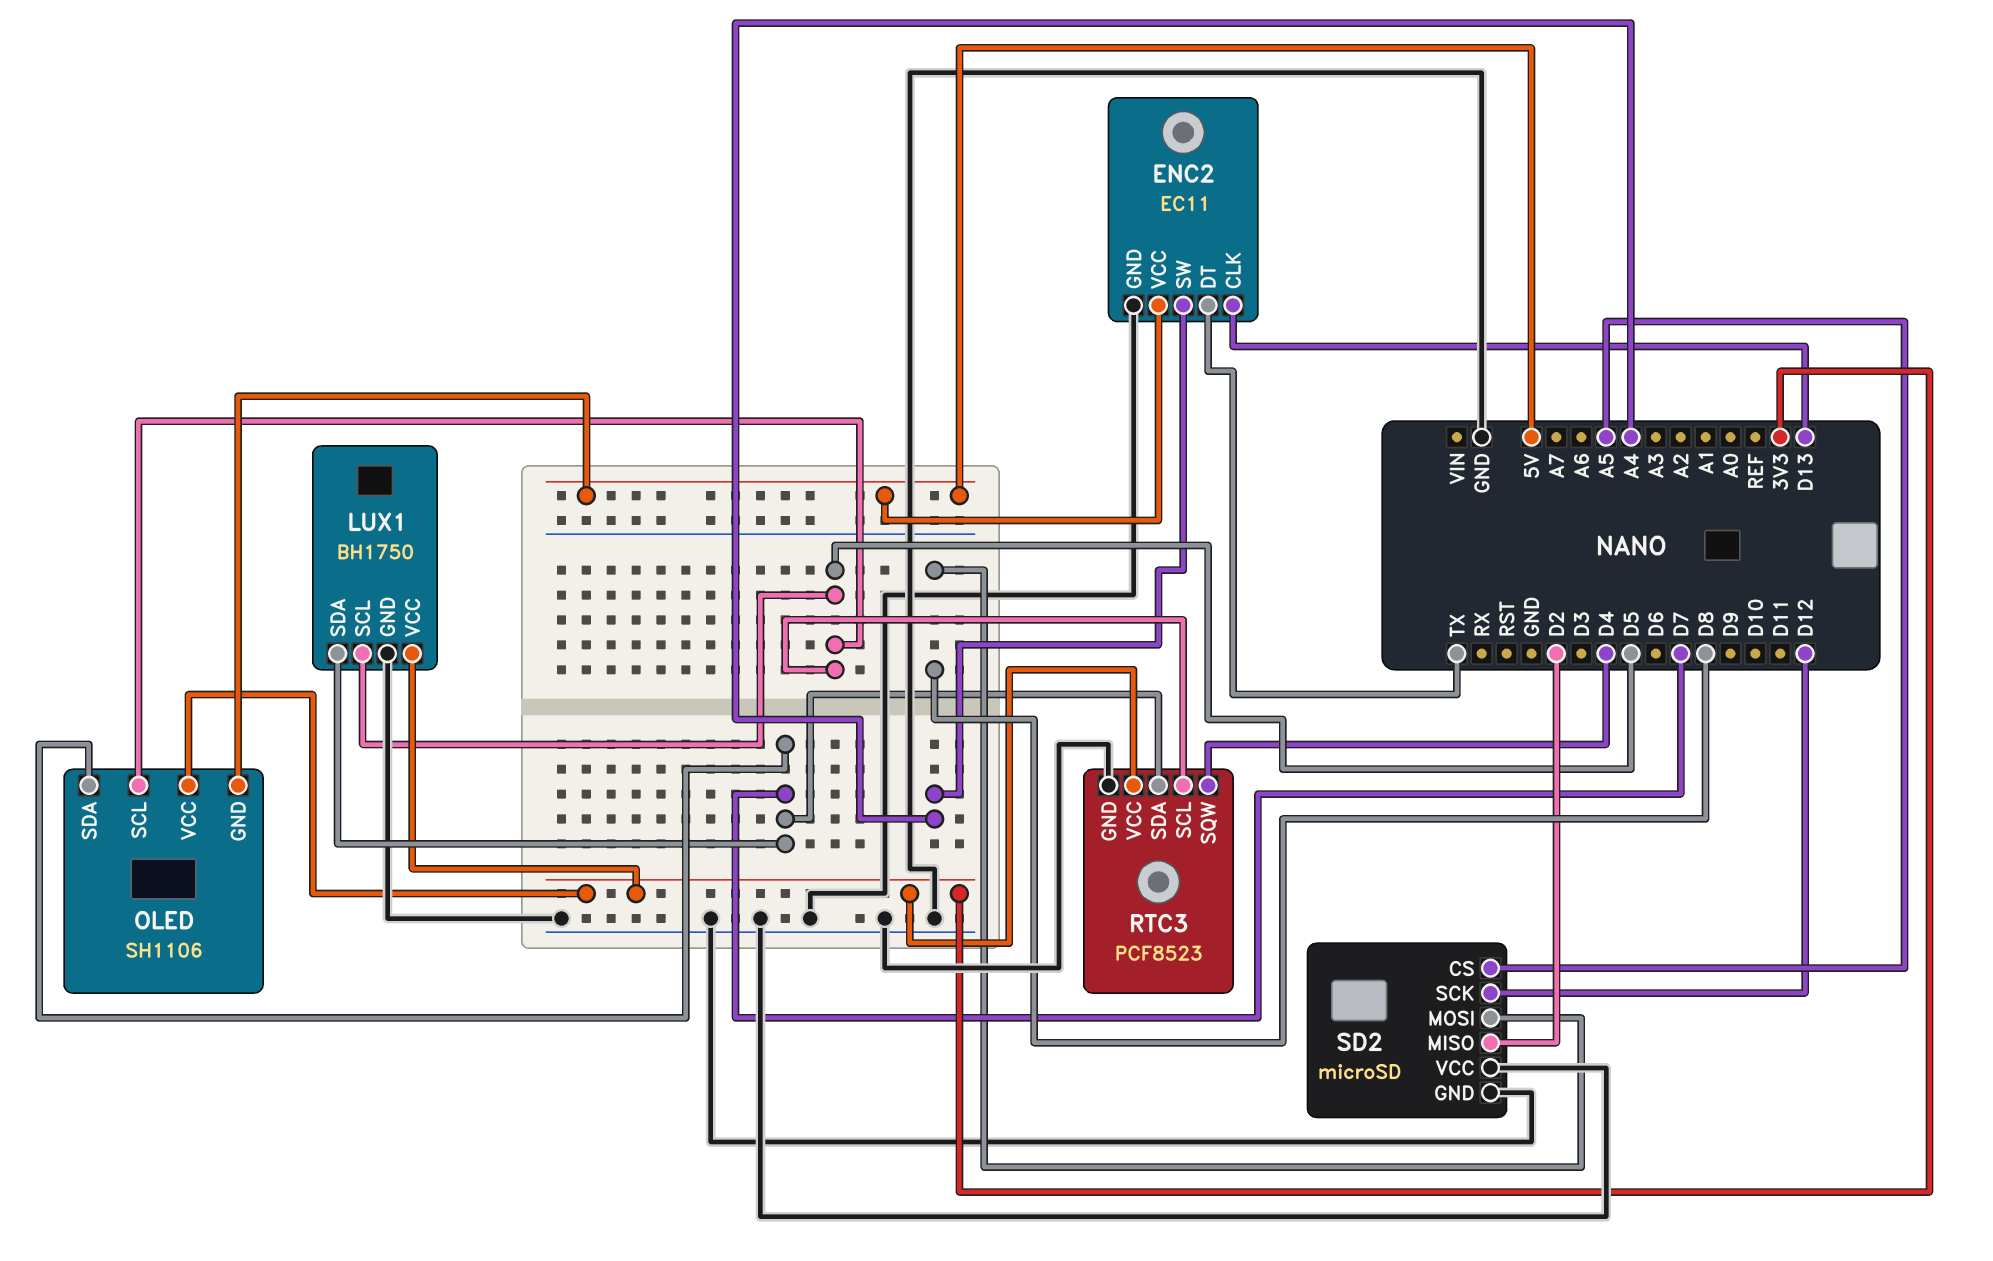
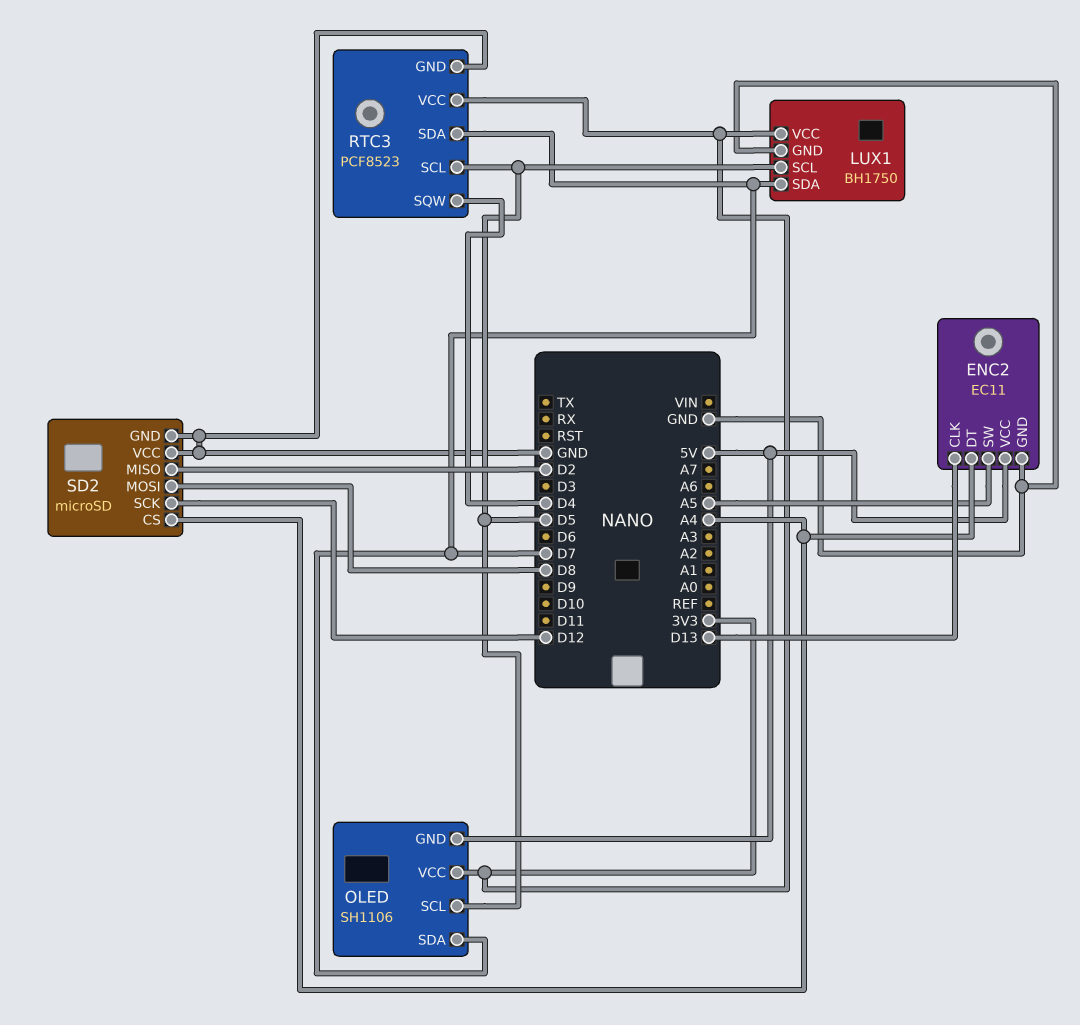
ENC2 pin DT: TX -> A4
ENC2 pin SW: A4 -> A5
SD2 pin CS: A5 -> A4

